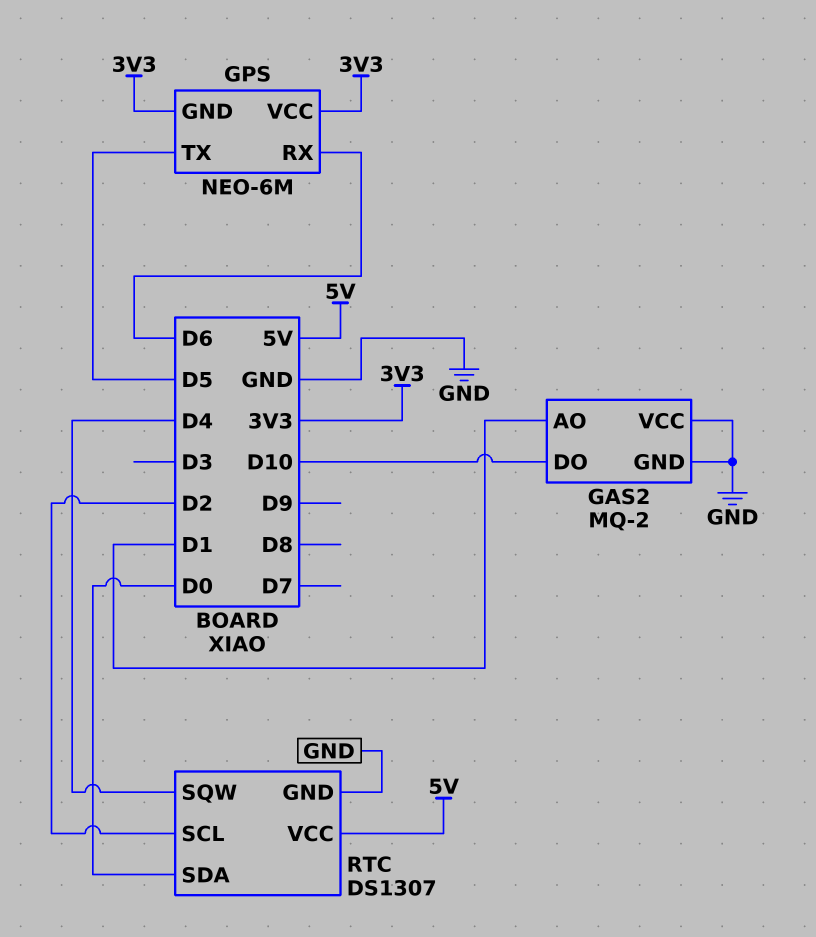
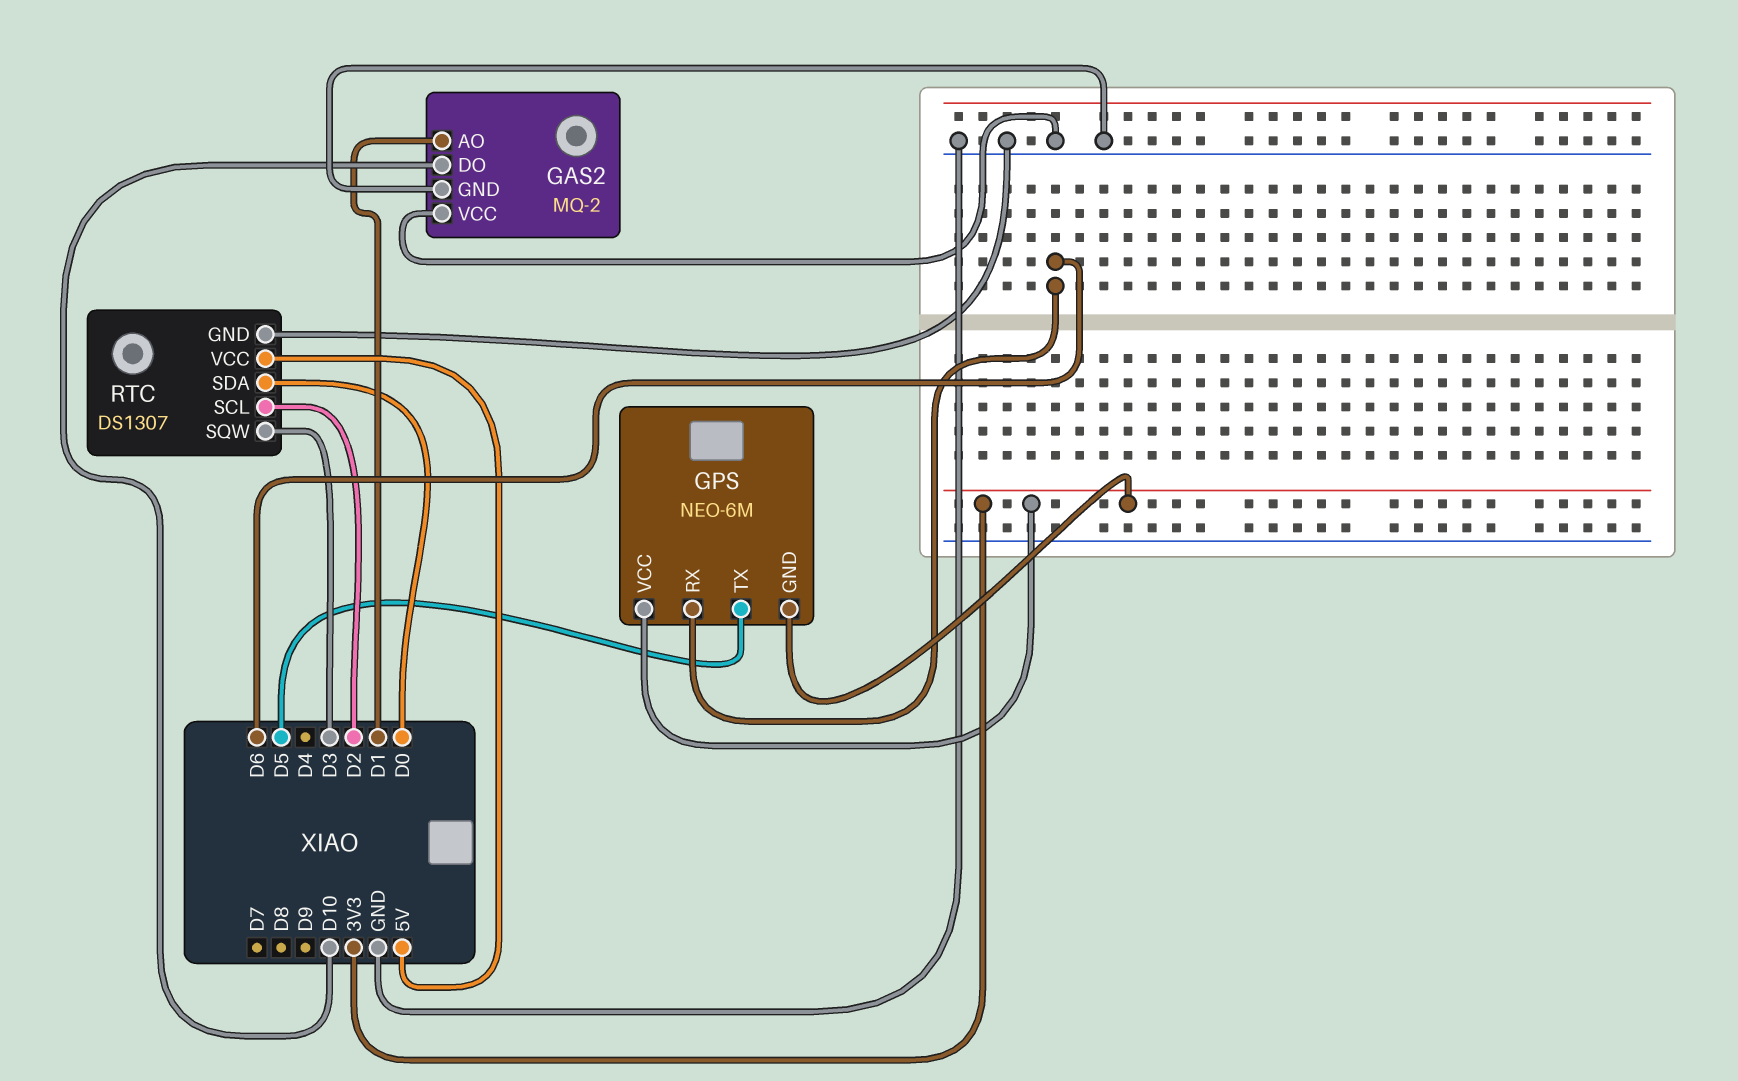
RTC pin SQW: D4 -> D3

